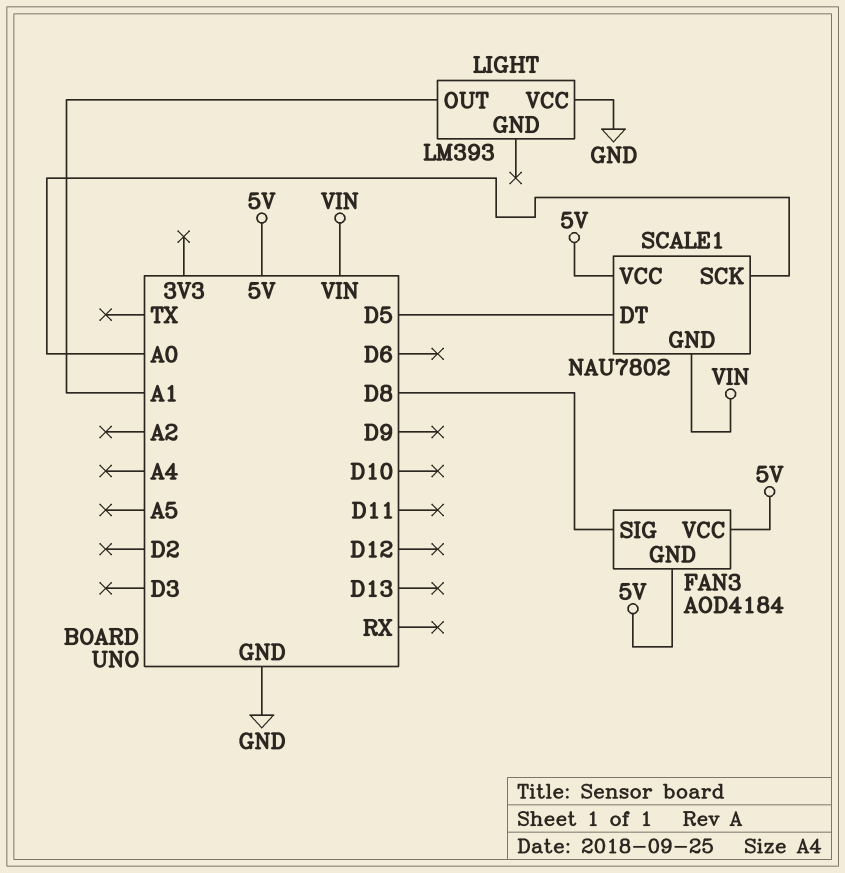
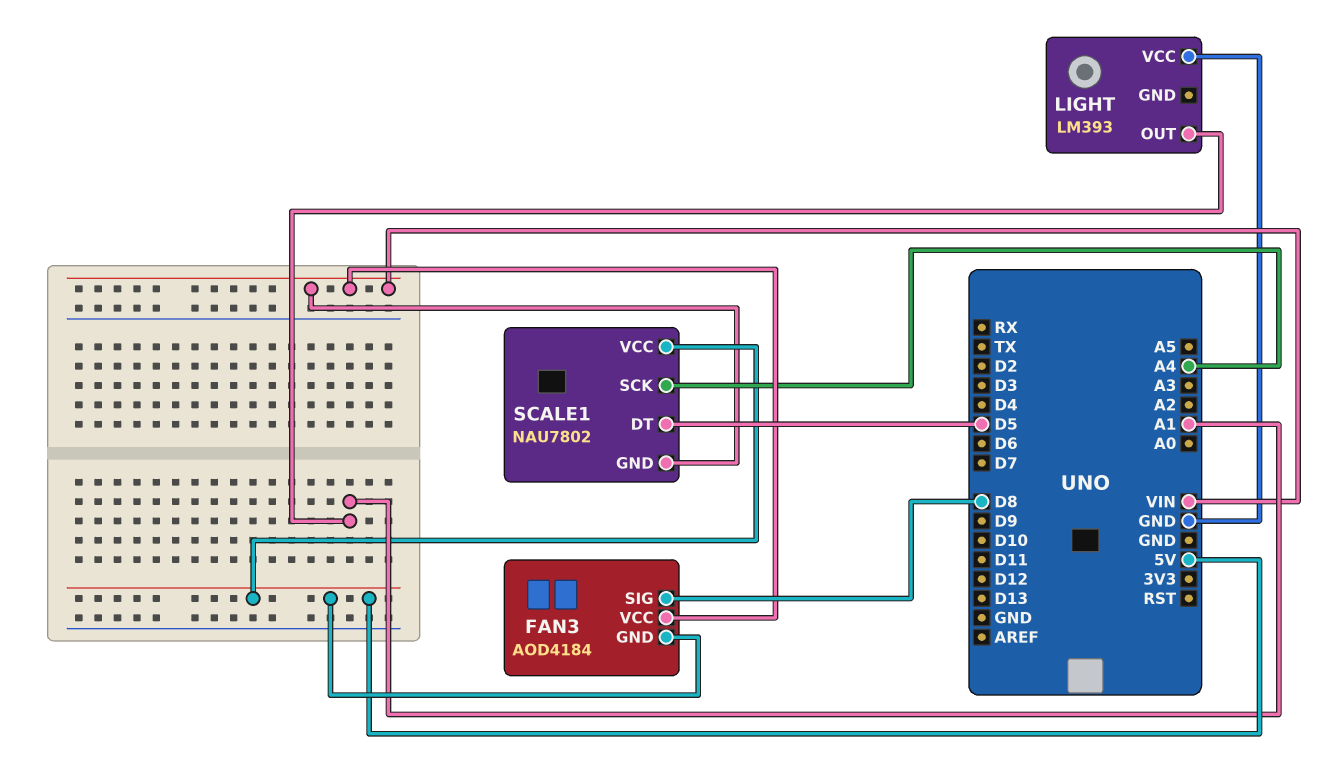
FAN3 pin VCC: 5V -> VIN
SCALE1 pin SCK: A0 -> A4

